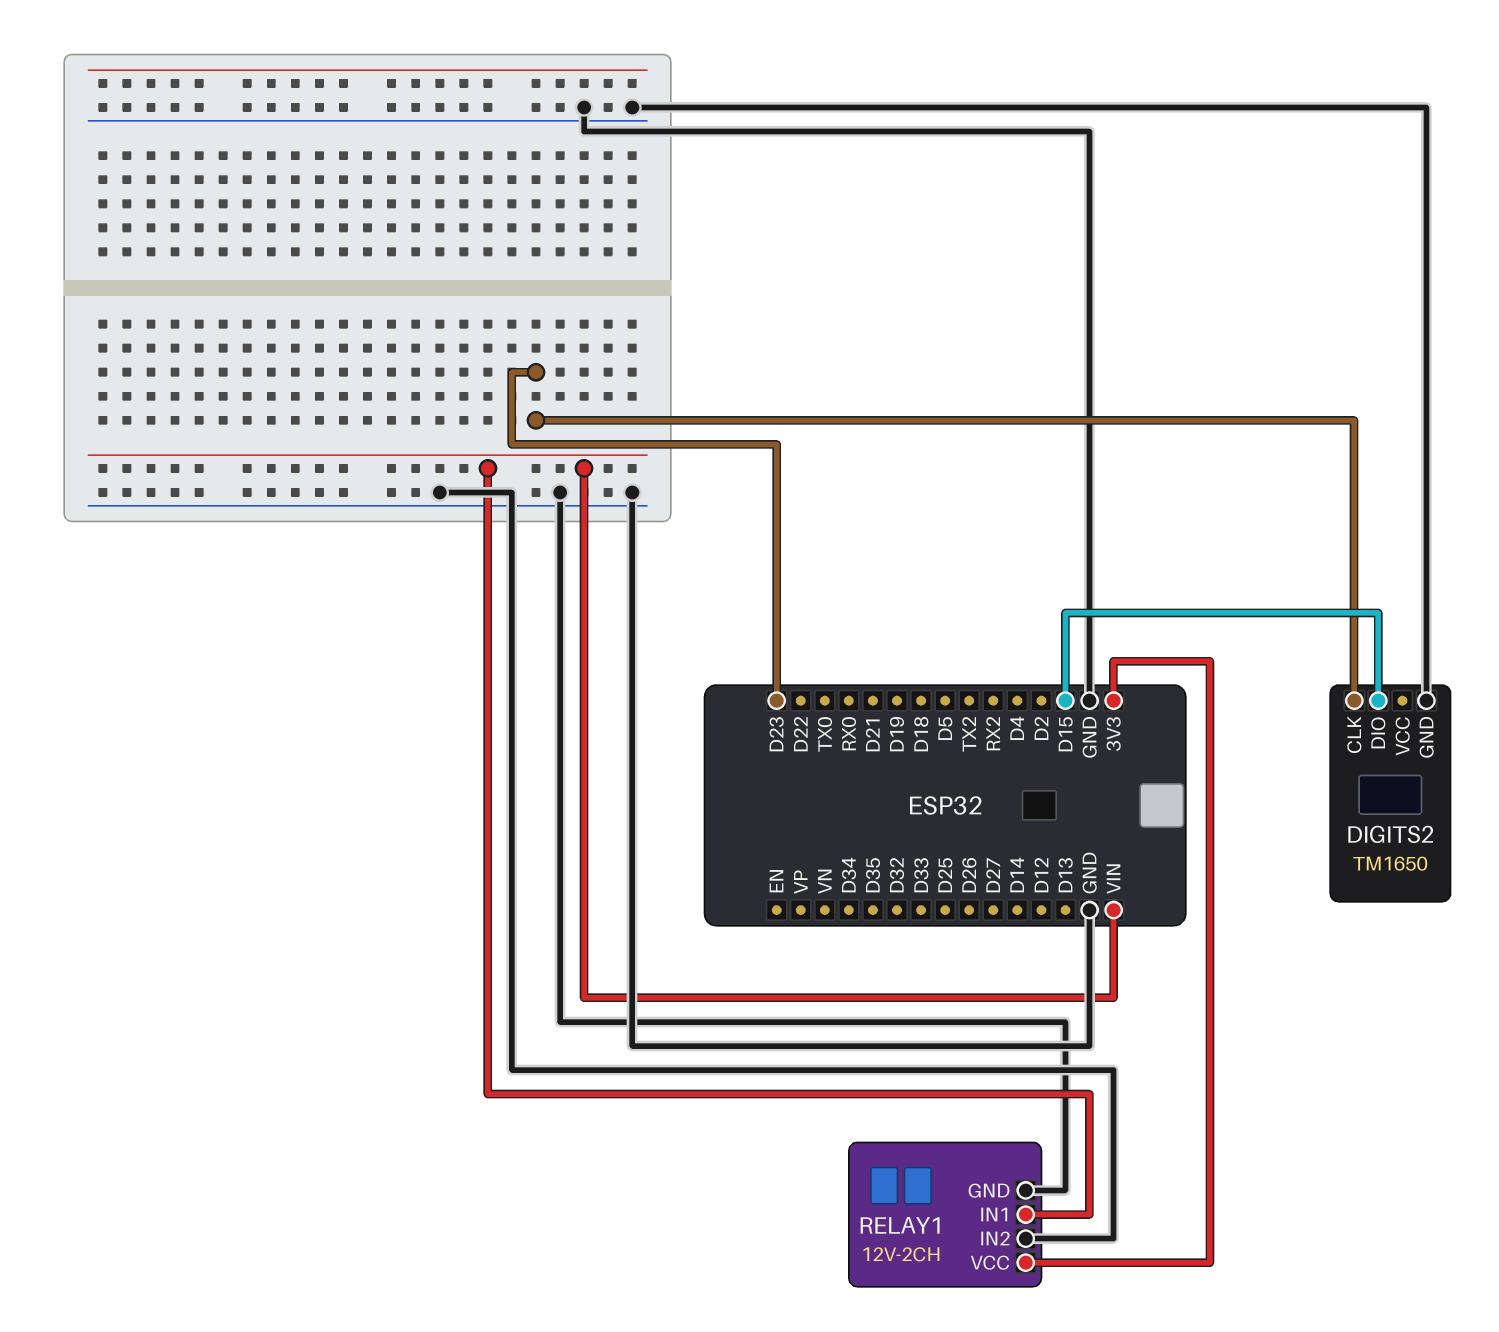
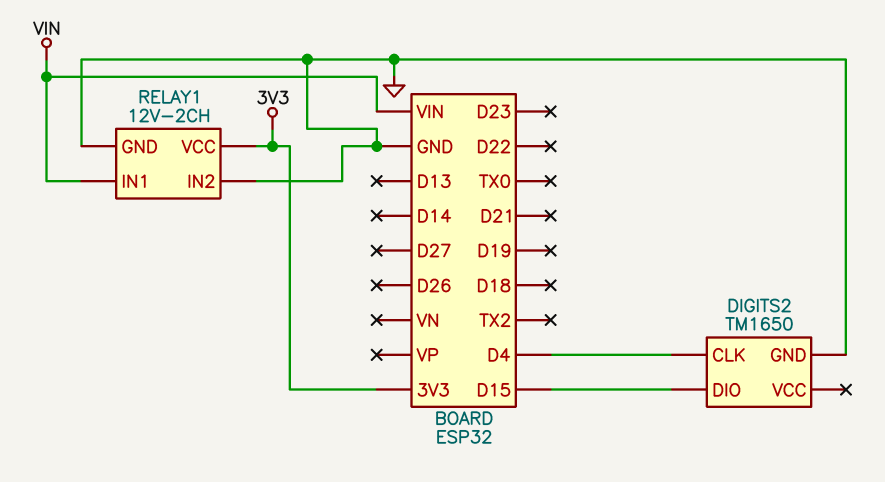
DIGITS2 pin CLK: D23 -> D4

